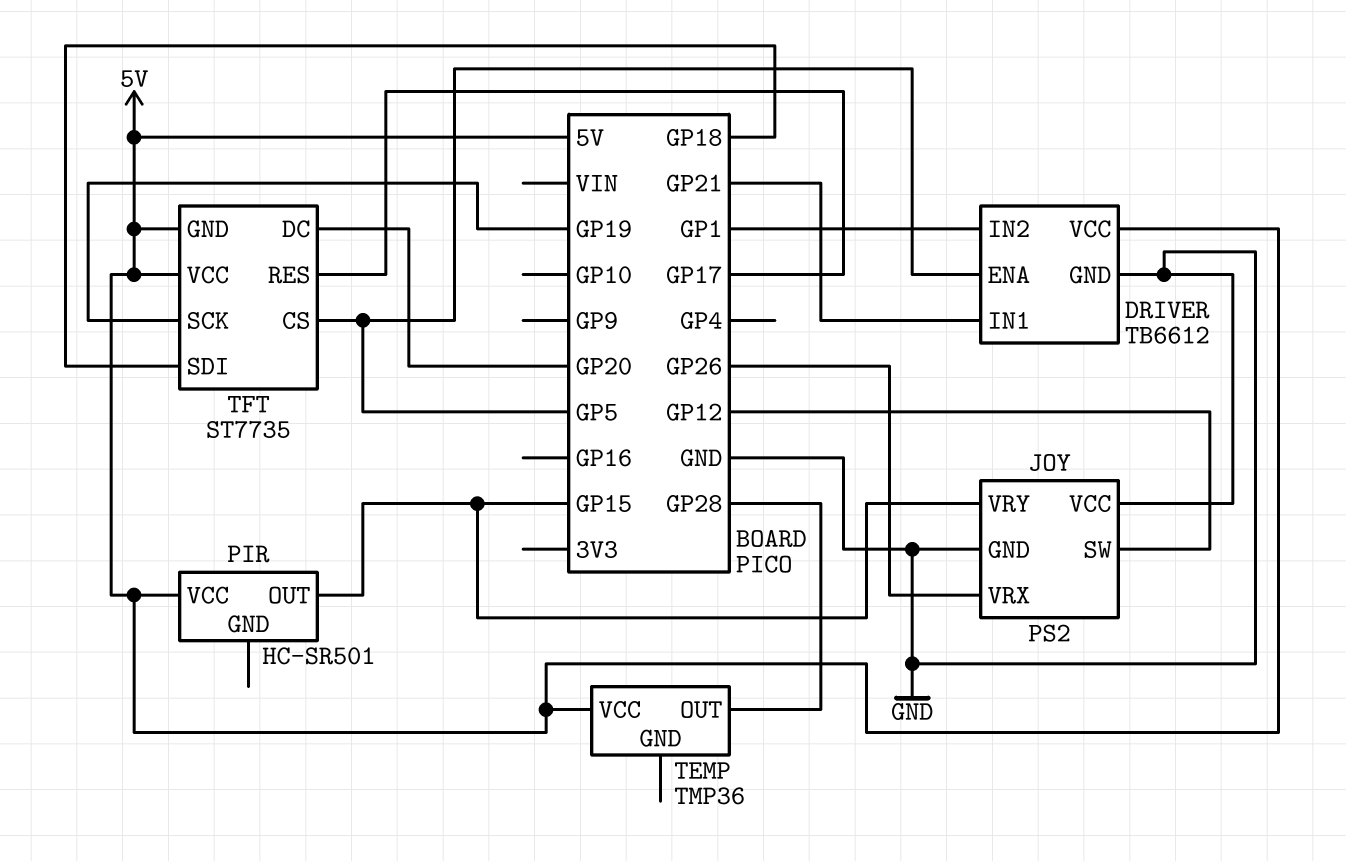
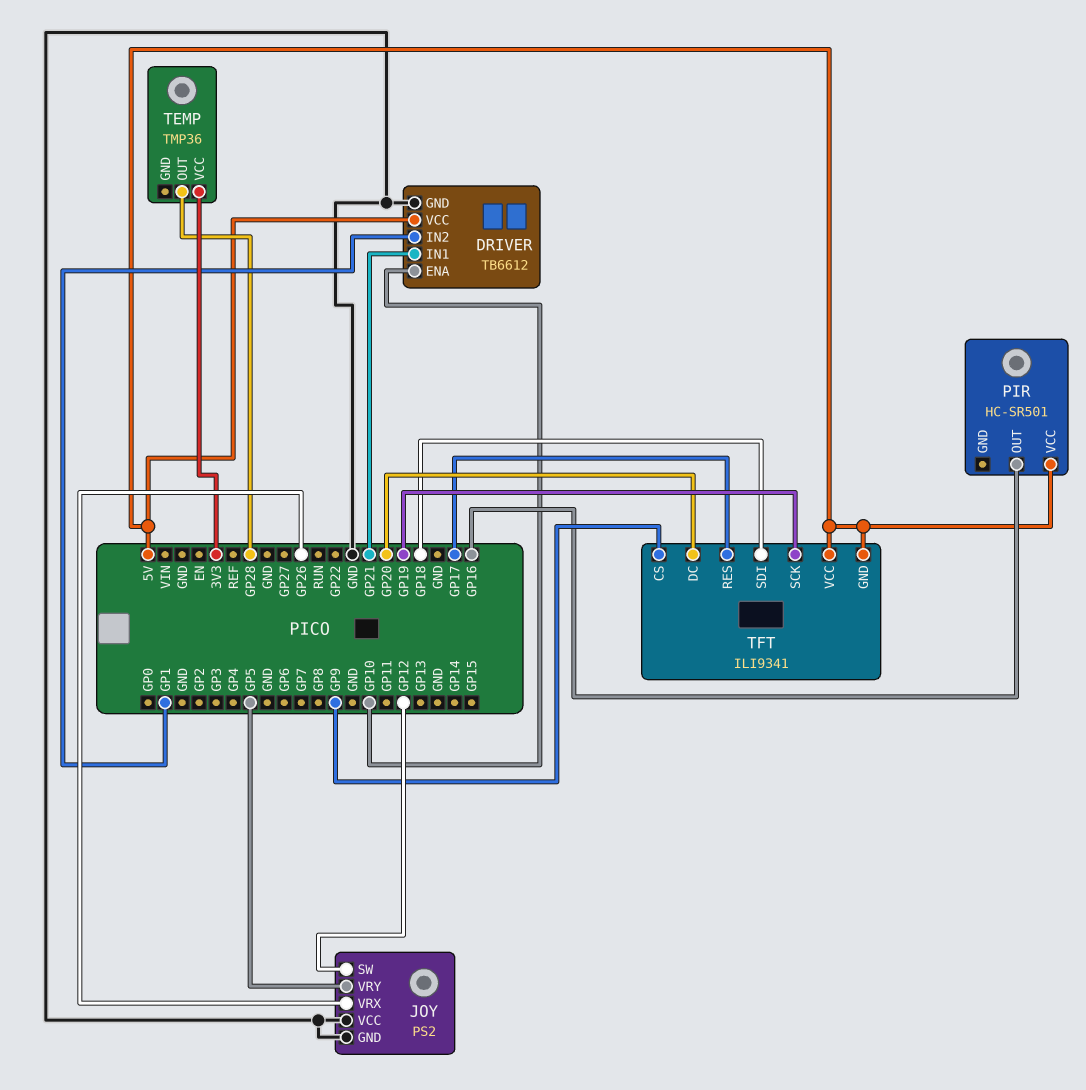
DRIVER pin ENA: GP5 -> GP10
JOY pin VRY: GP15 -> GP5
PIR pin OUT: GP15 -> GP16
TEMP pin VCC: 5V -> 3V3
TFT: ST7735 -> ILI9341
TFT pin CS: GP5 -> GP9

